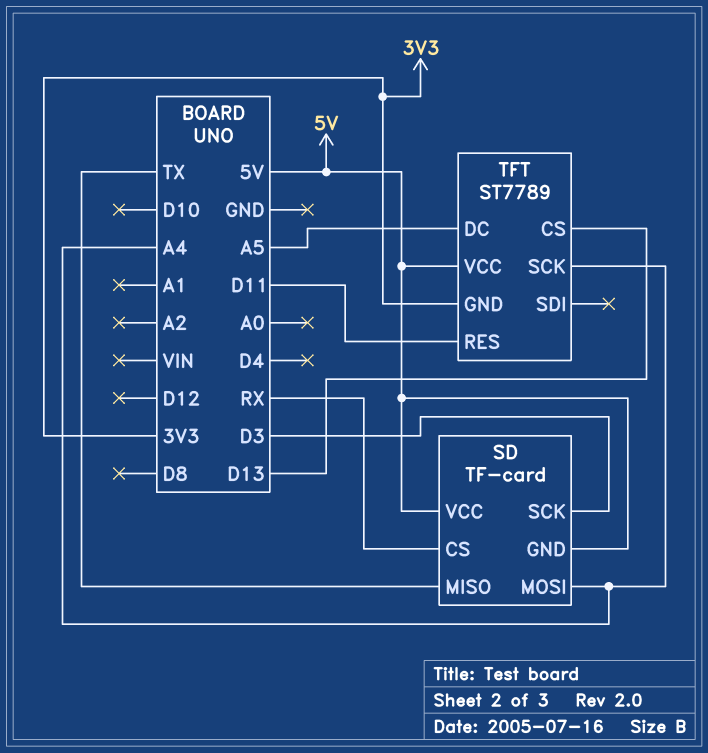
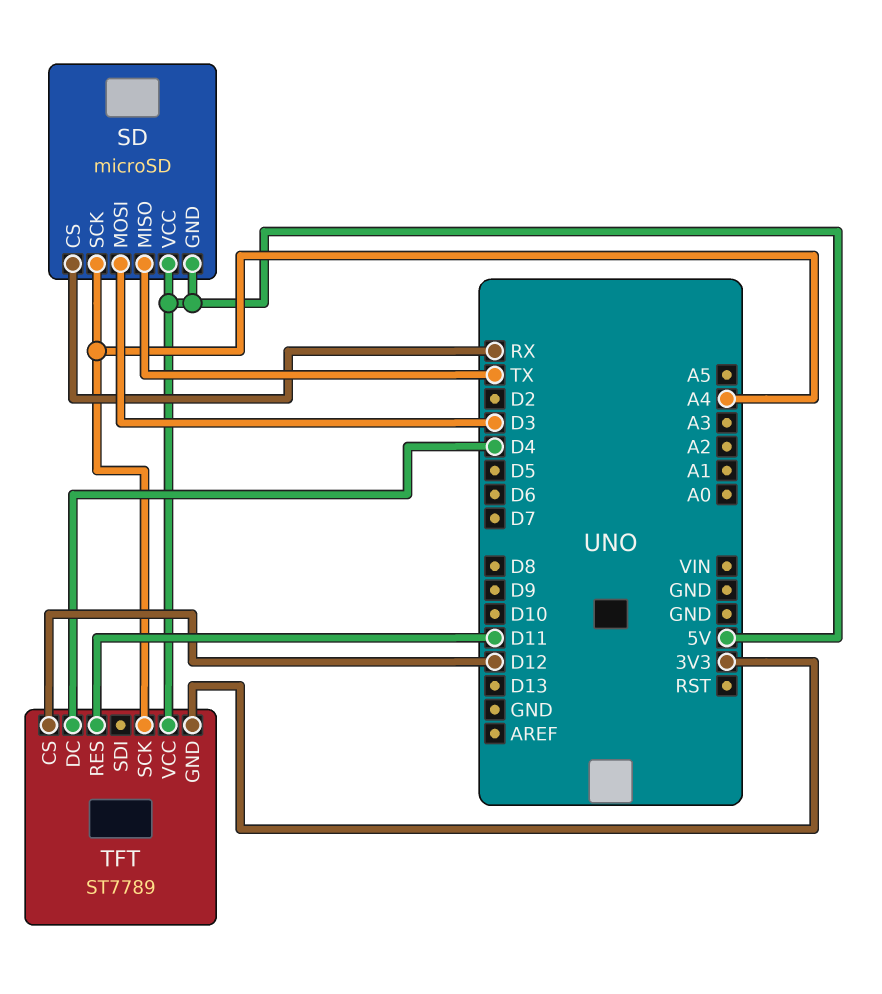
SD: TF-card -> microSD
SD pin MOSI: A4 -> D3
SD pin SCK: D3 -> A4
TFT pin CS: D13 -> D12
TFT pin DC: A5 -> D4

